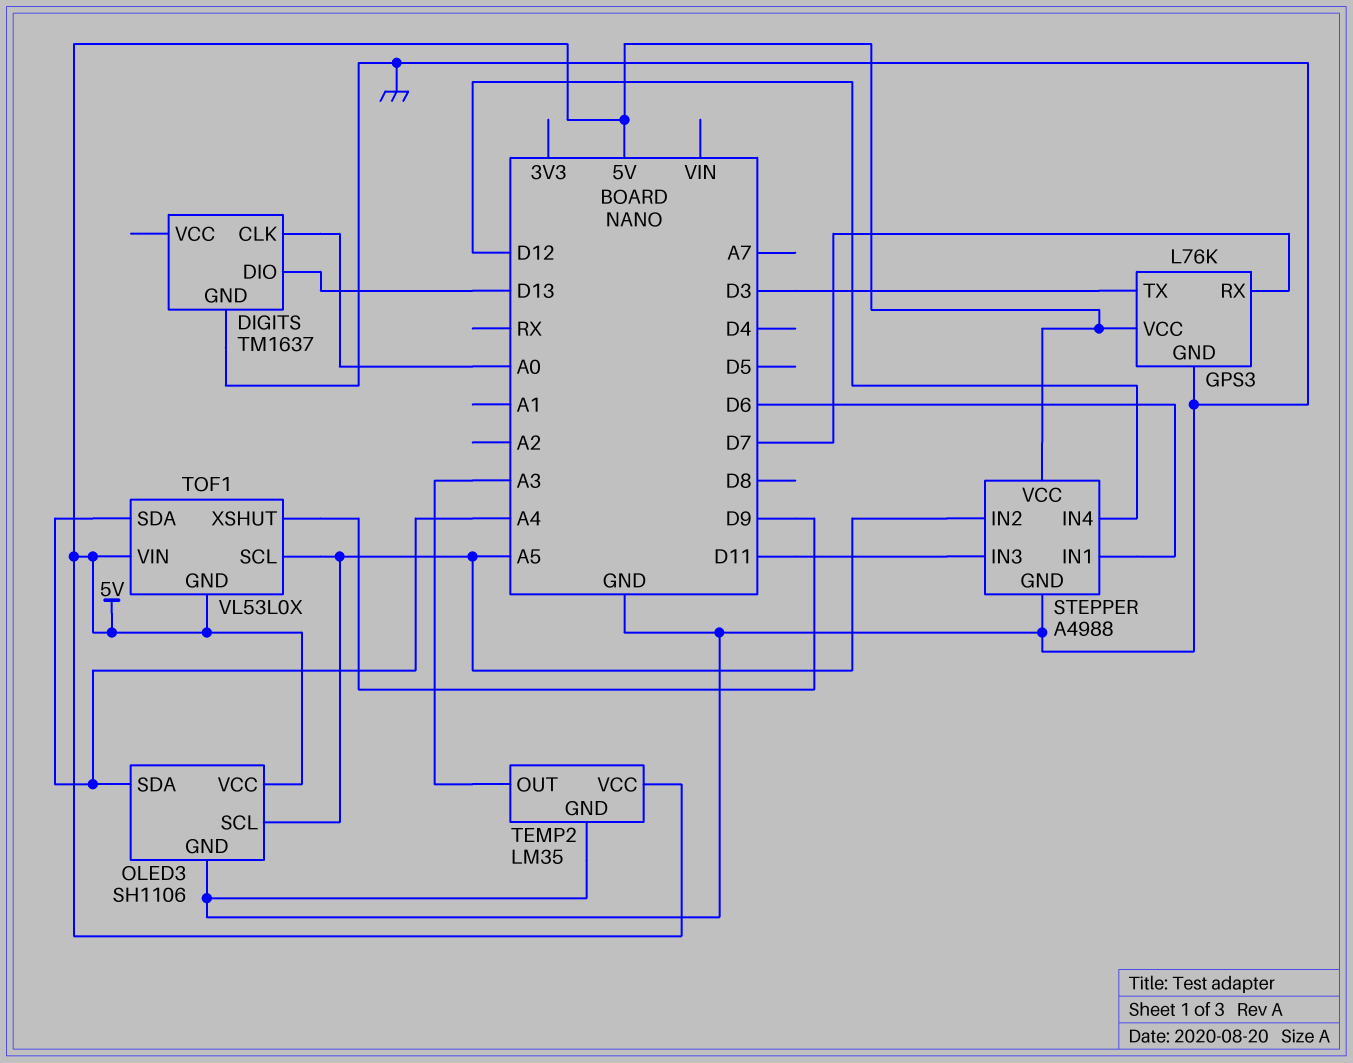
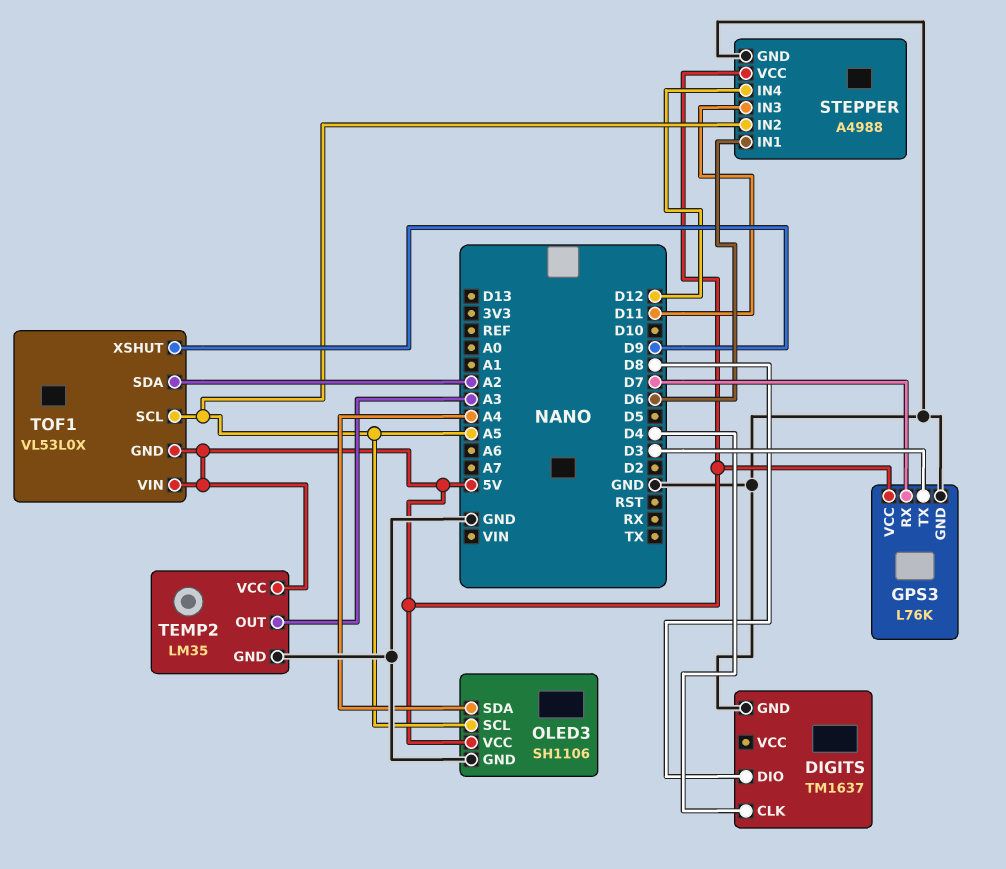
DIGITS pin CLK: A0 -> D4
DIGITS pin DIO: D13 -> D8
TOF1 pin SDA: A4 -> A2

